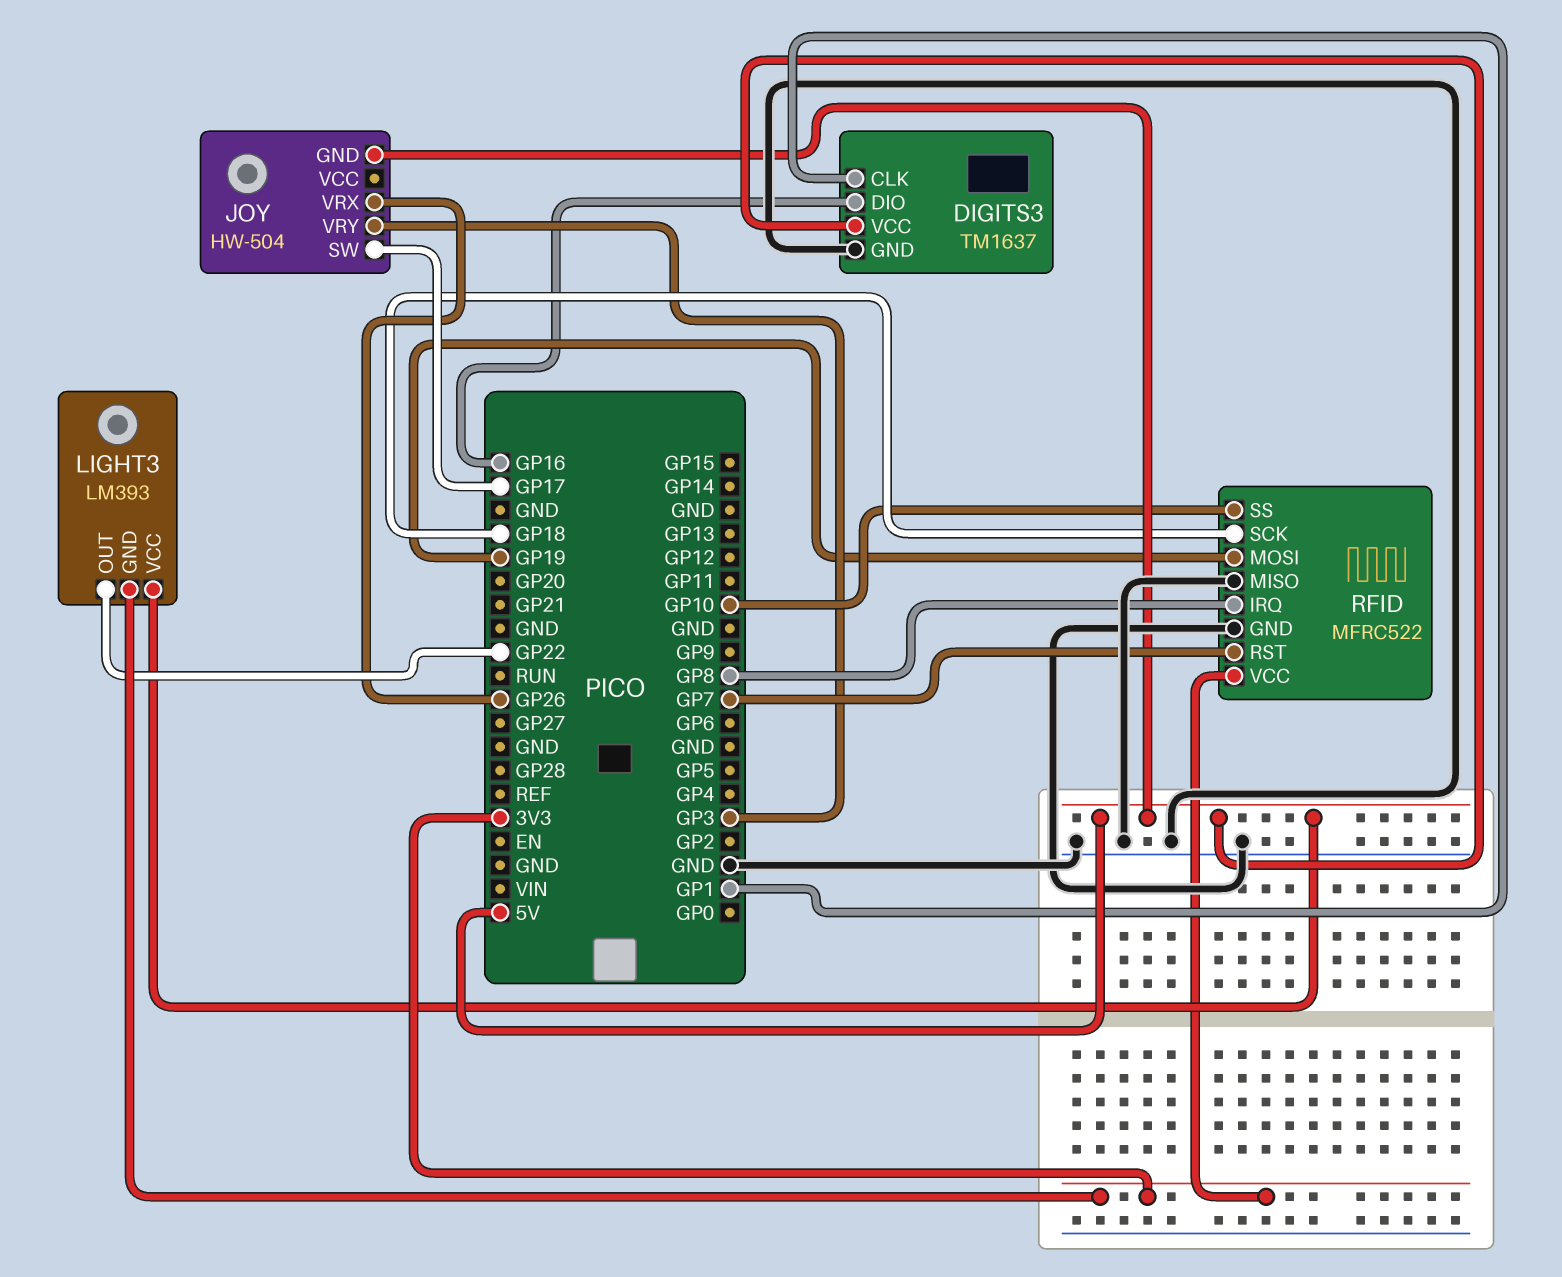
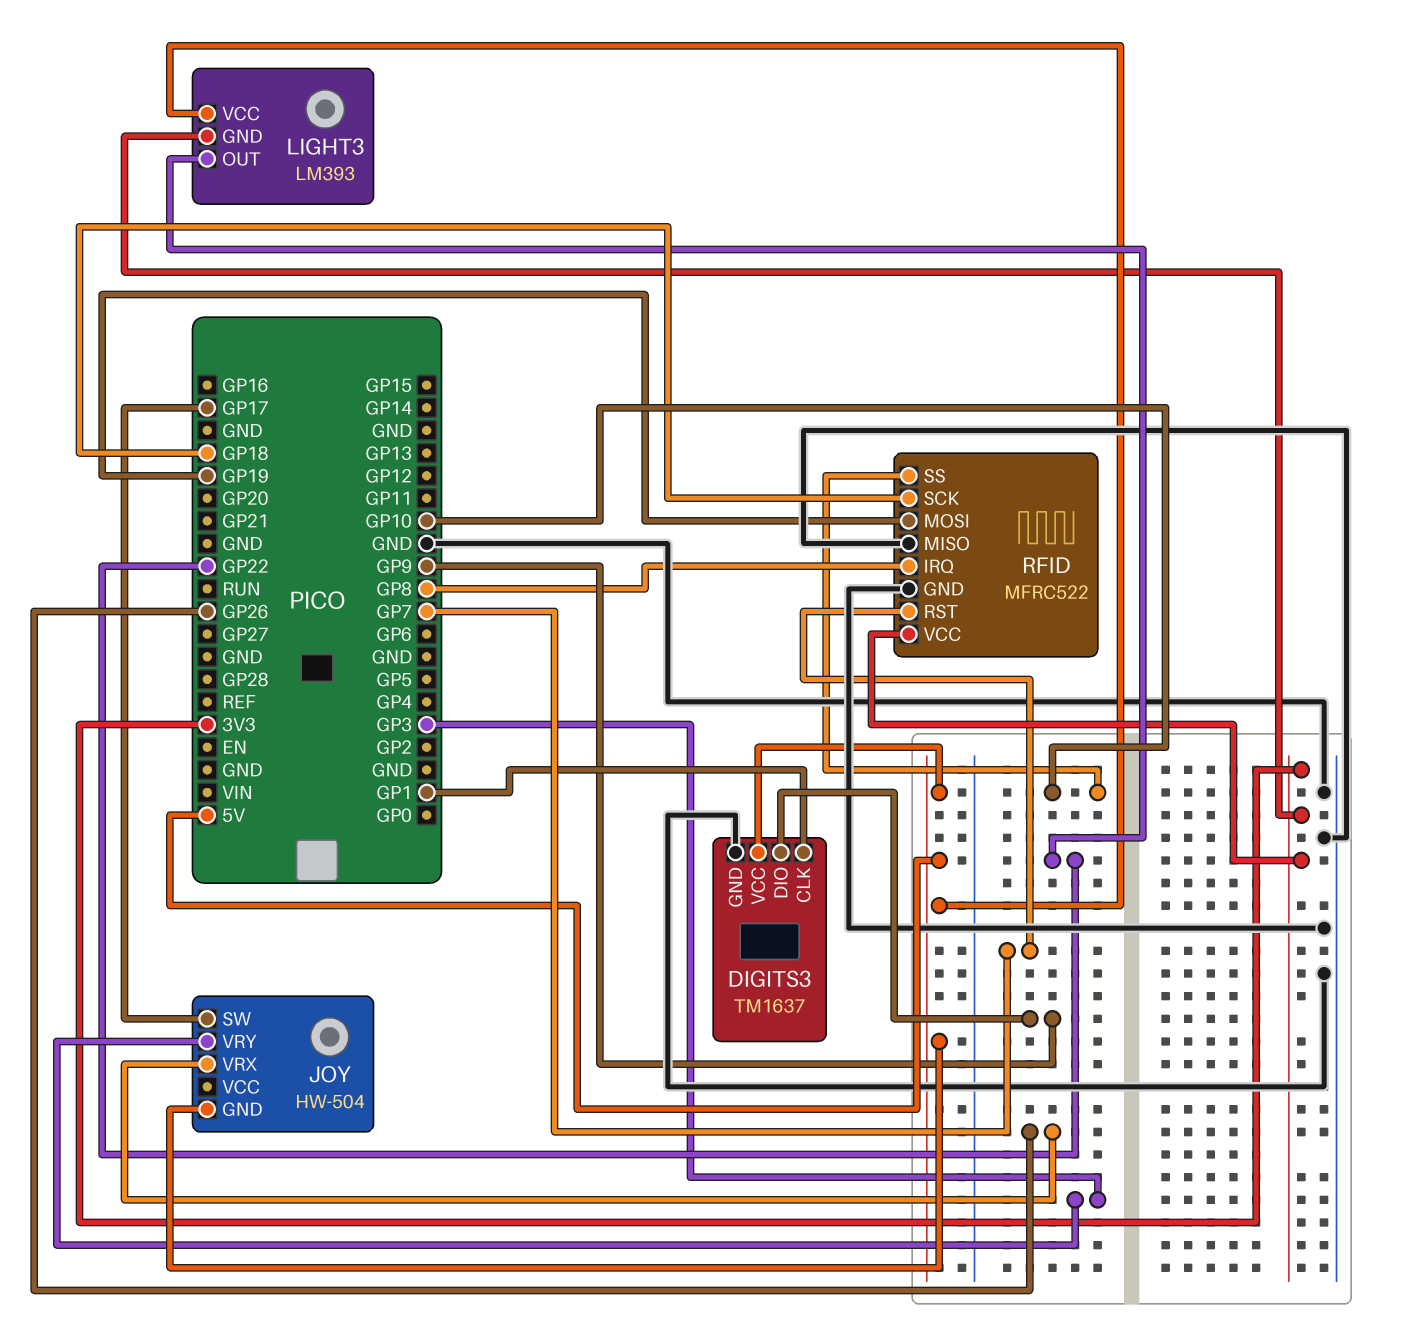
DIGITS3 pin DIO: GP16 -> GP9

